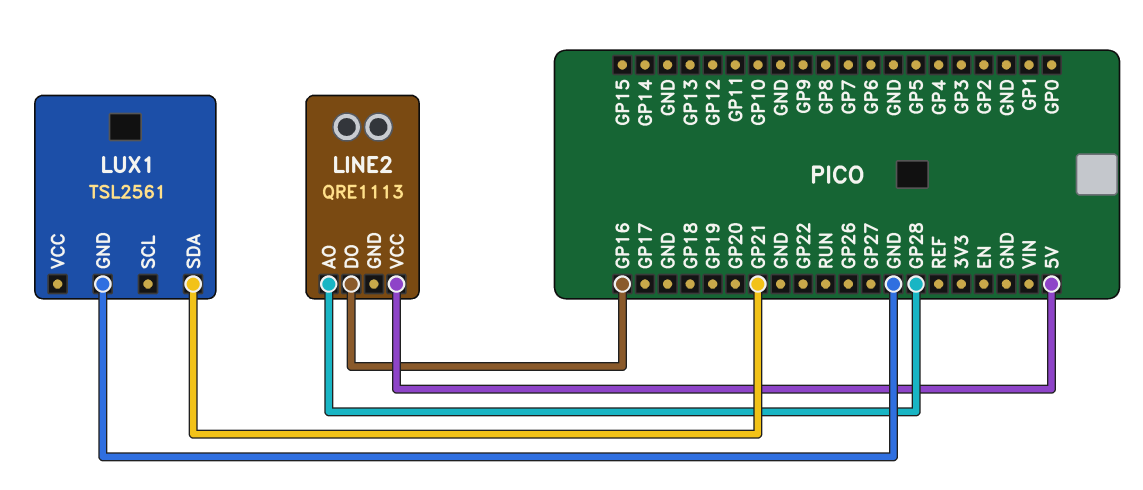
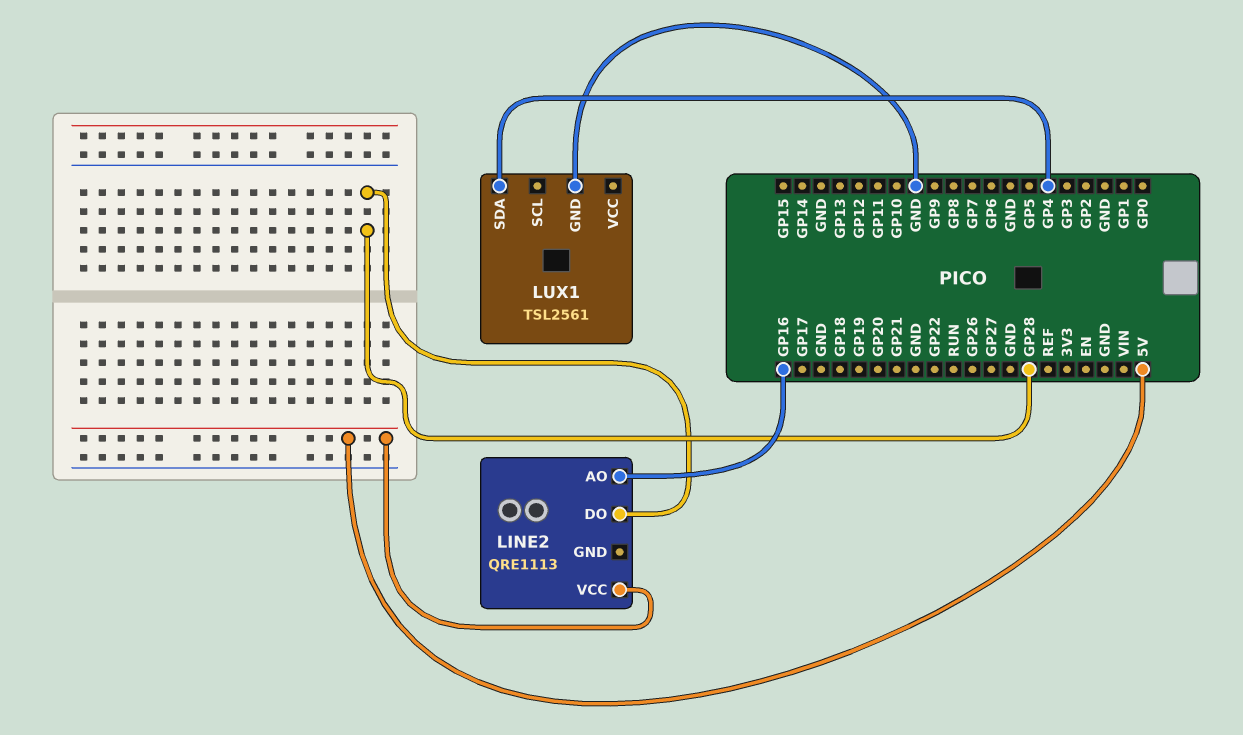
LINE2 pin AO: GP28 -> GP16
LINE2 pin DO: GP16 -> GP28
LUX1 pin SDA: GP21 -> GP4

